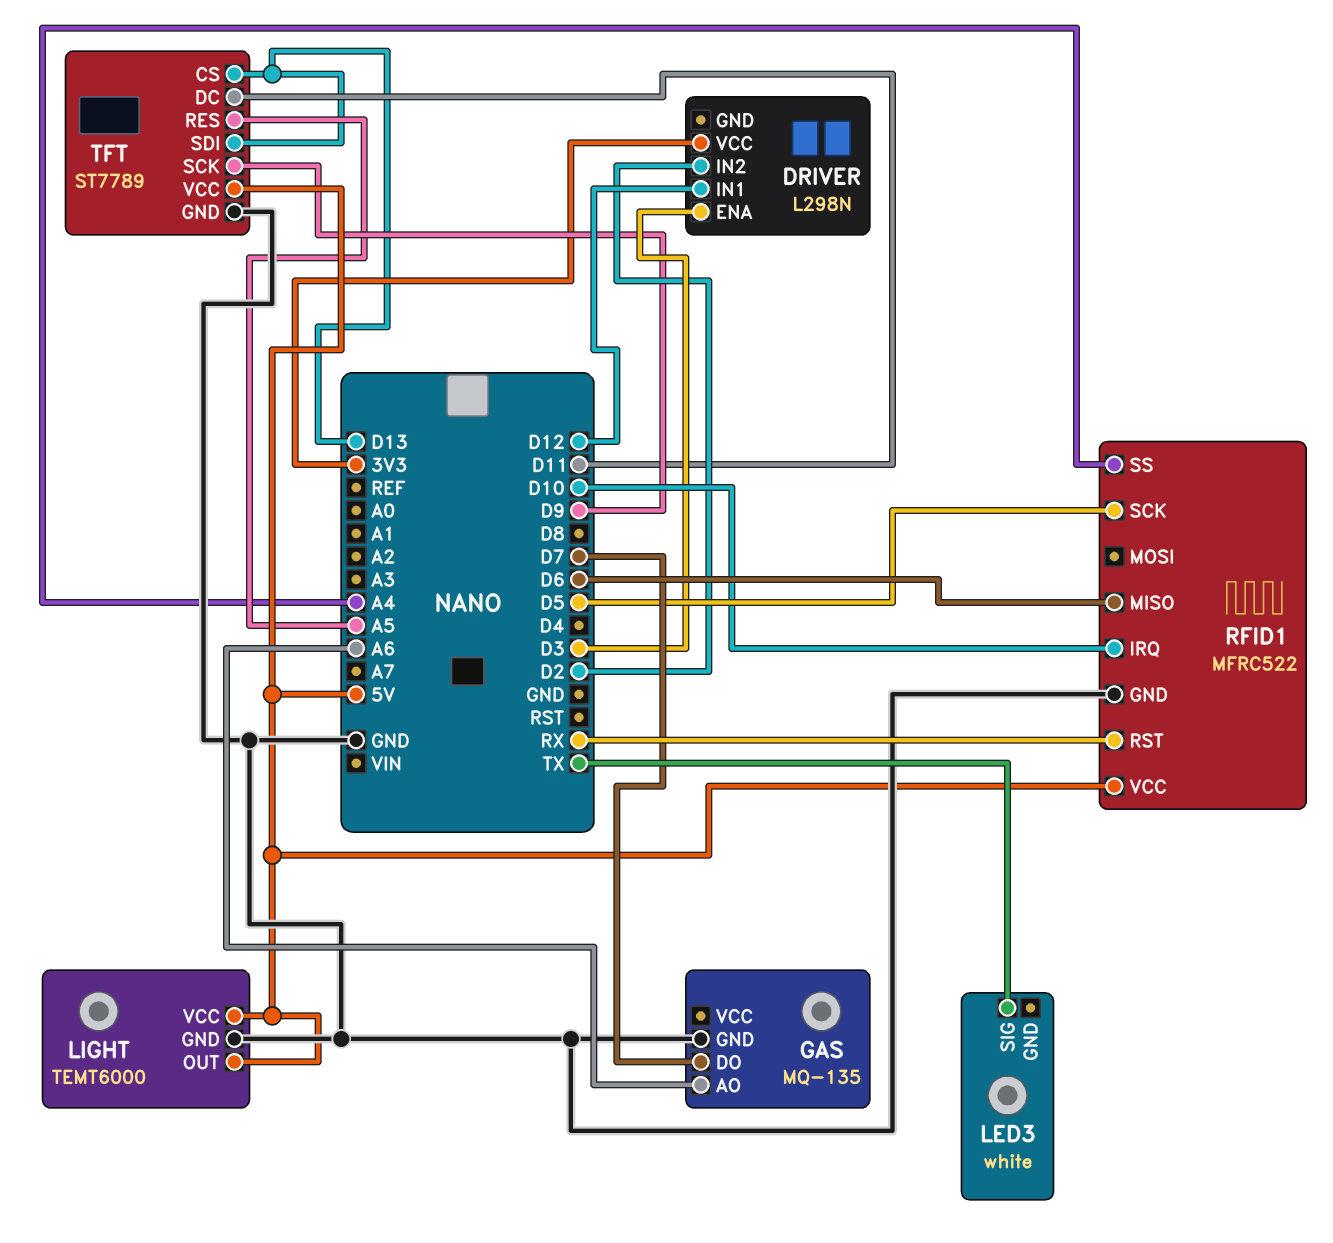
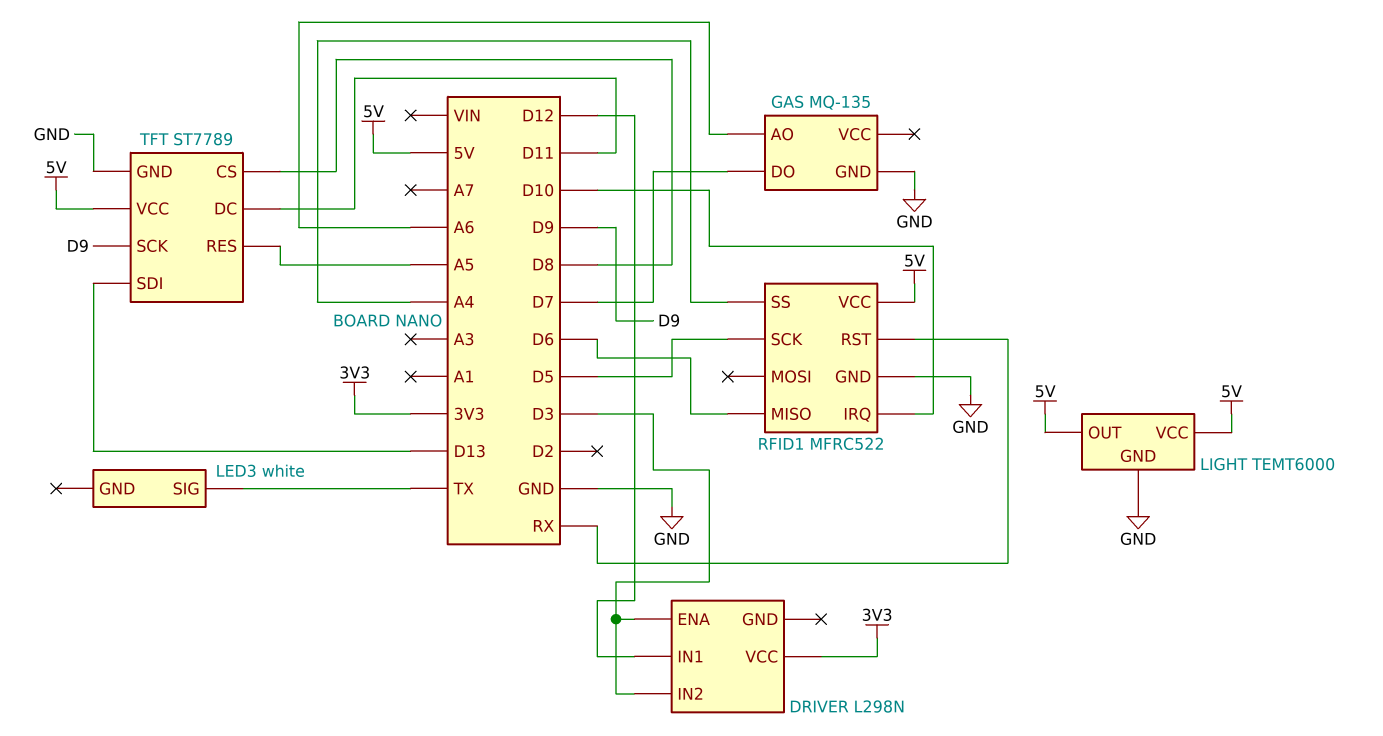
DRIVER pin IN2: D2 -> D3
TFT pin CS: D13 -> D8

